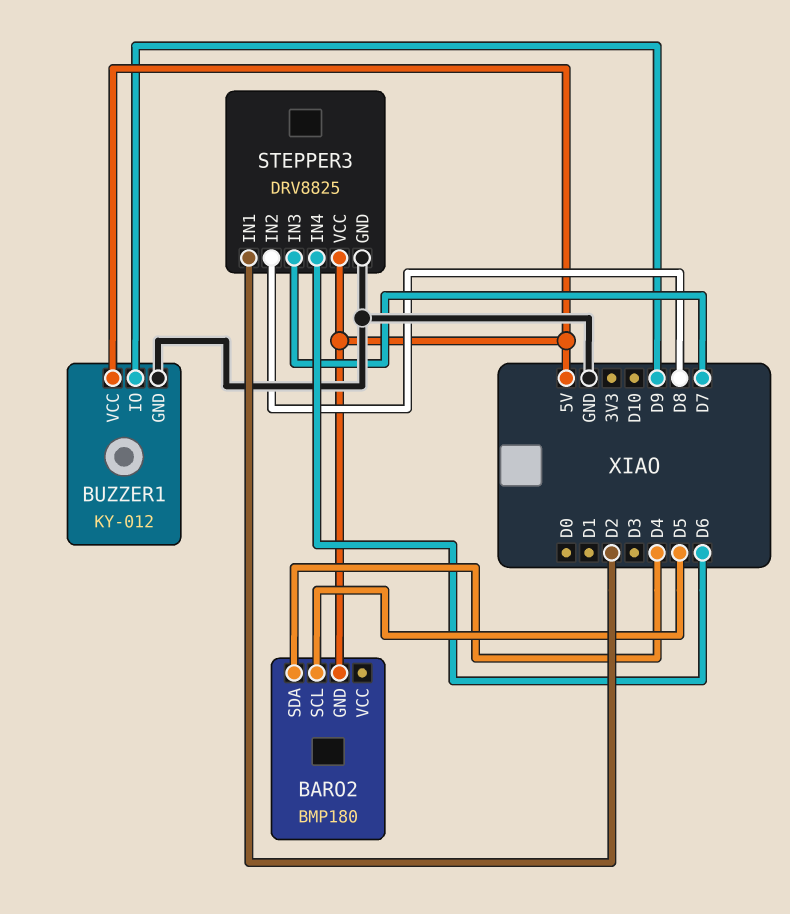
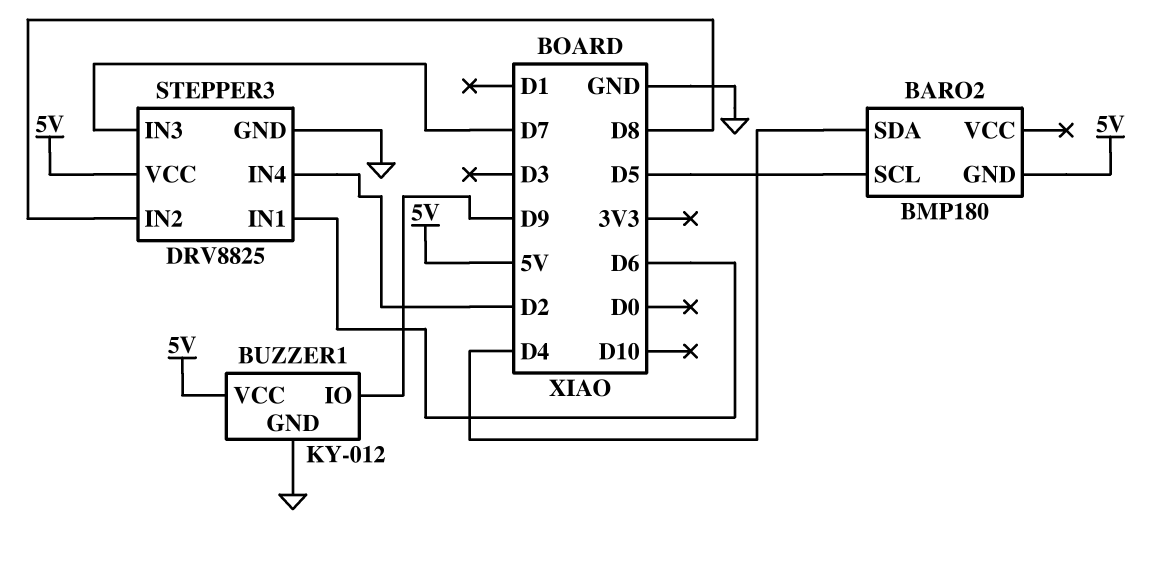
STEPPER3 pin IN1: D2 -> D6
STEPPER3 pin IN4: D6 -> D2

